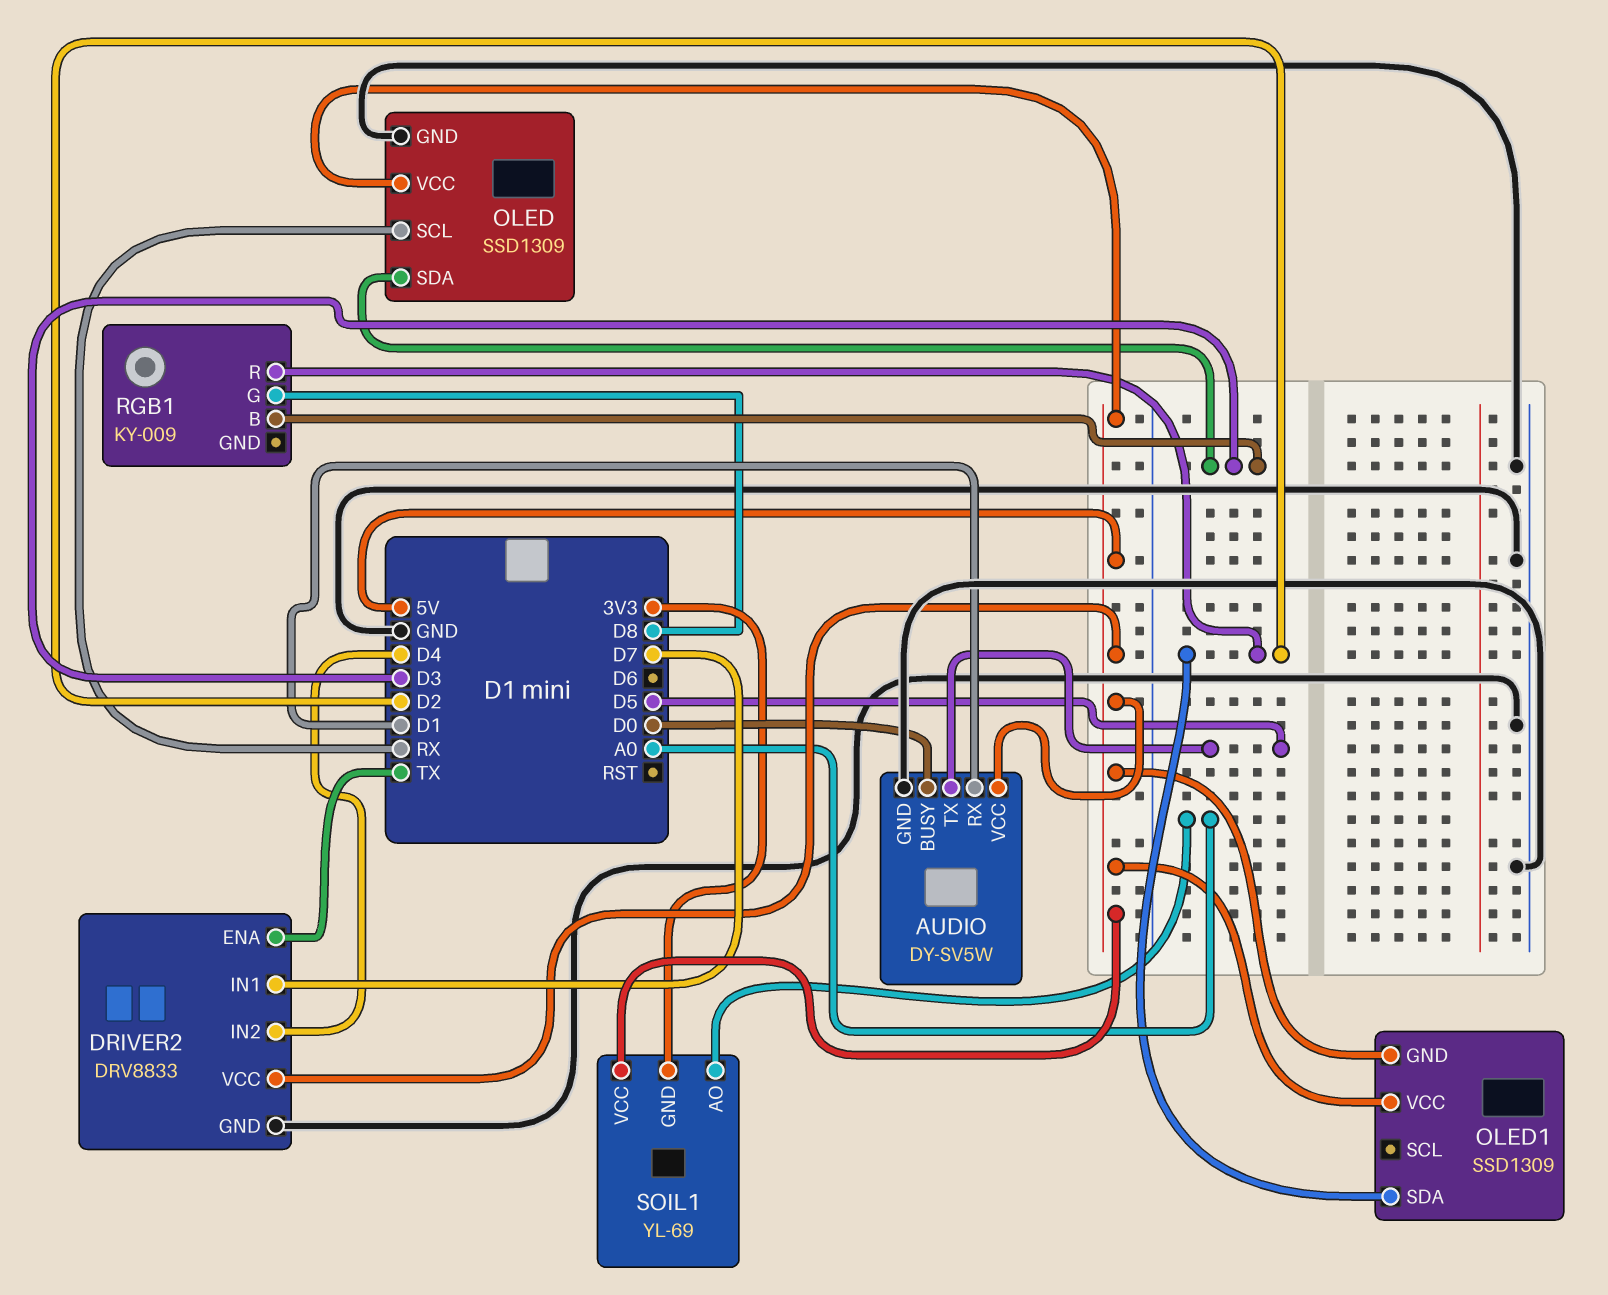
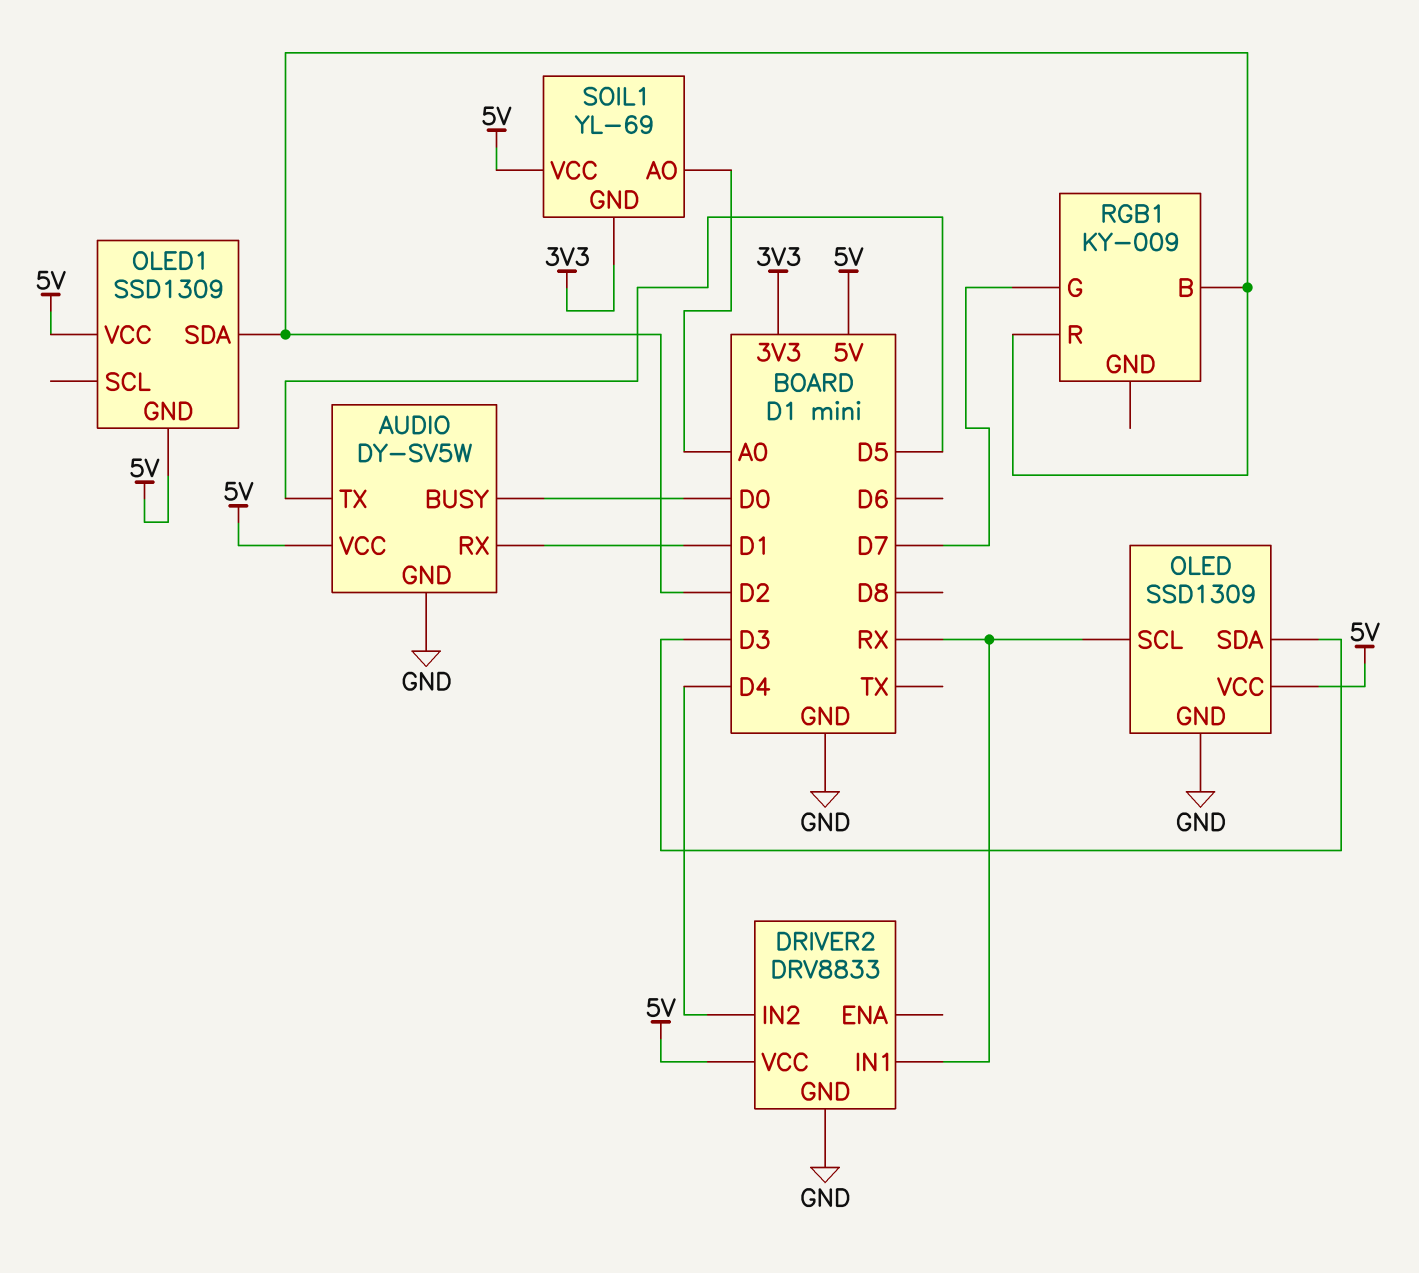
DRIVER2 pin ENA: TX -> none
DRIVER2 pin IN1: D7 -> RX
RGB1 pin B: D3 -> D2
RGB1 pin G: D8 -> D7

